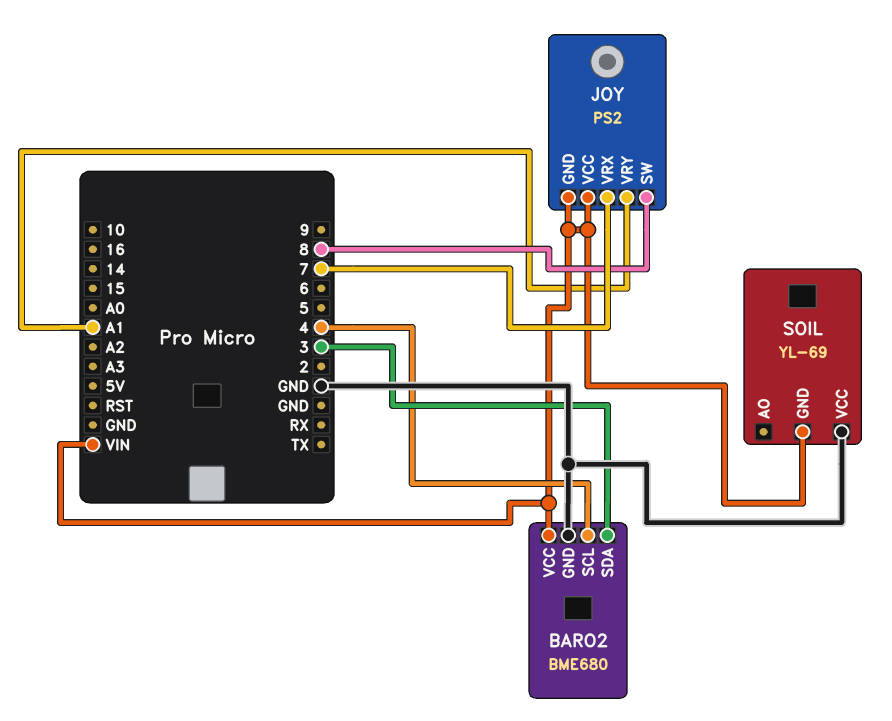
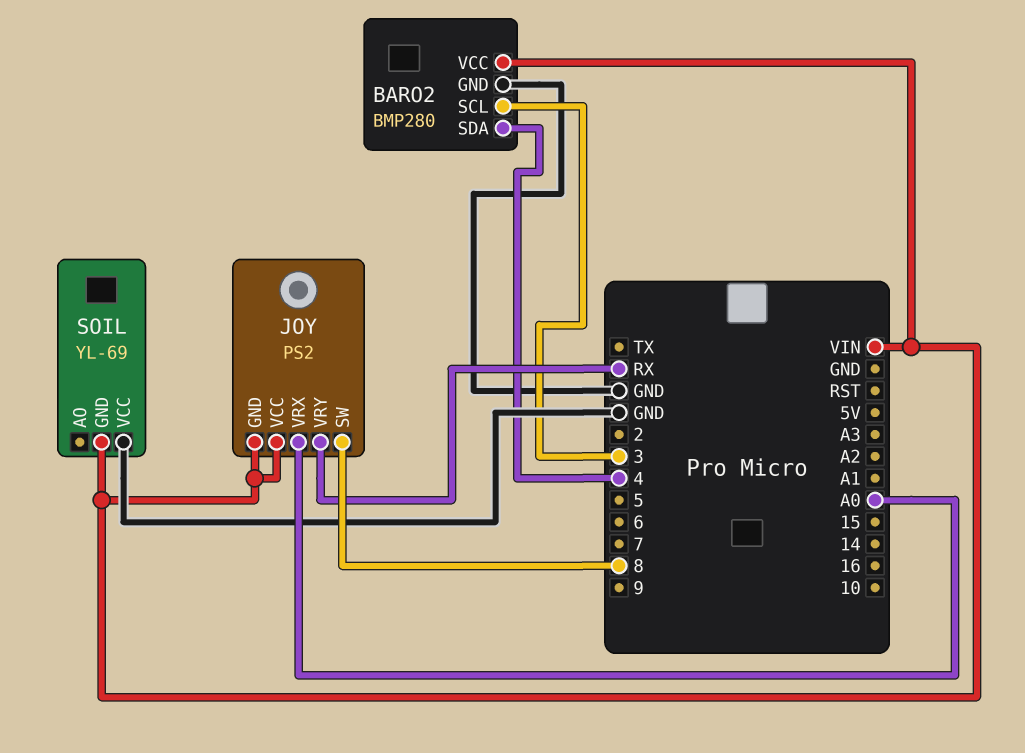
BARO2: BME680 -> BMP280
BARO2 pin SCL: 4 -> 3
BARO2 pin SDA: 3 -> 4
JOY pin VRX: 7 -> A0
JOY pin VRY: A1 -> RX

